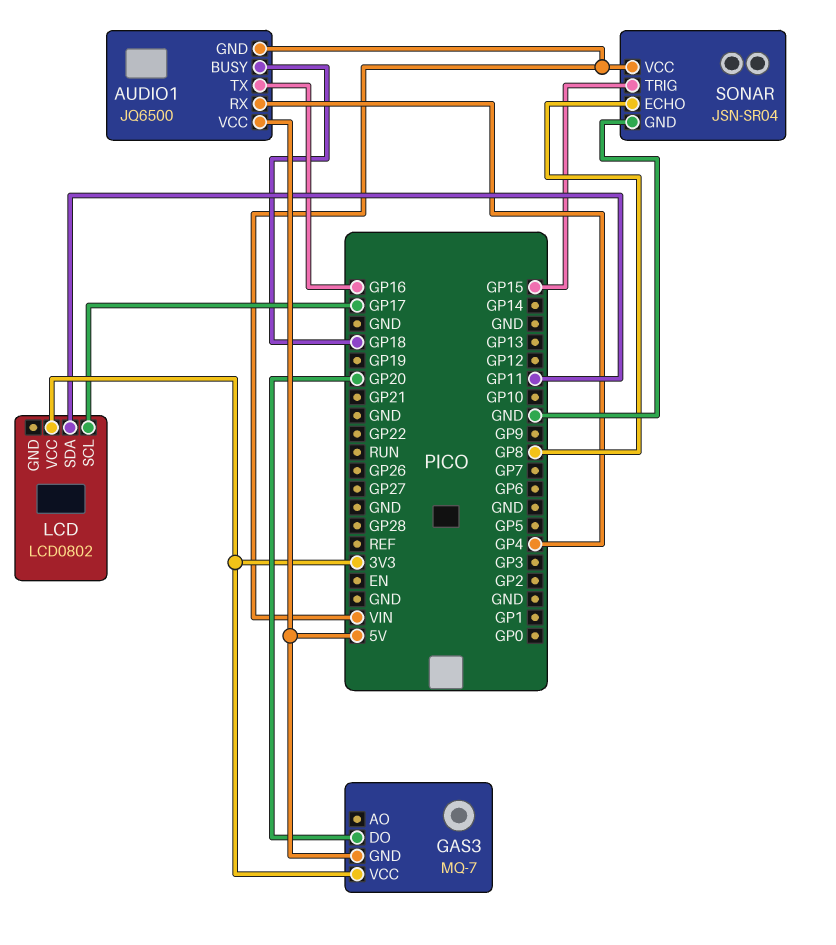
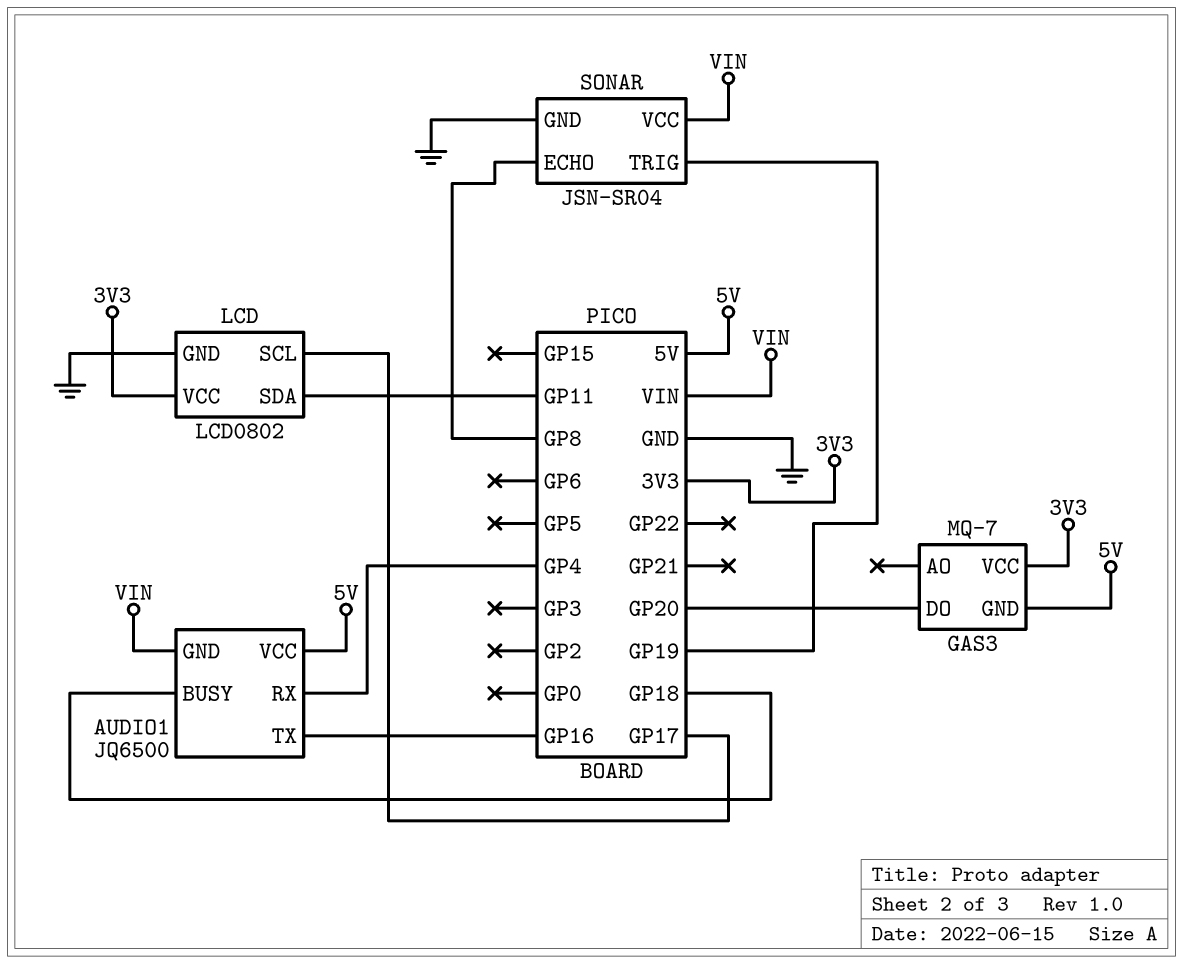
LCD pin GND: none -> GND
SONAR pin TRIG: GP15 -> GP19

